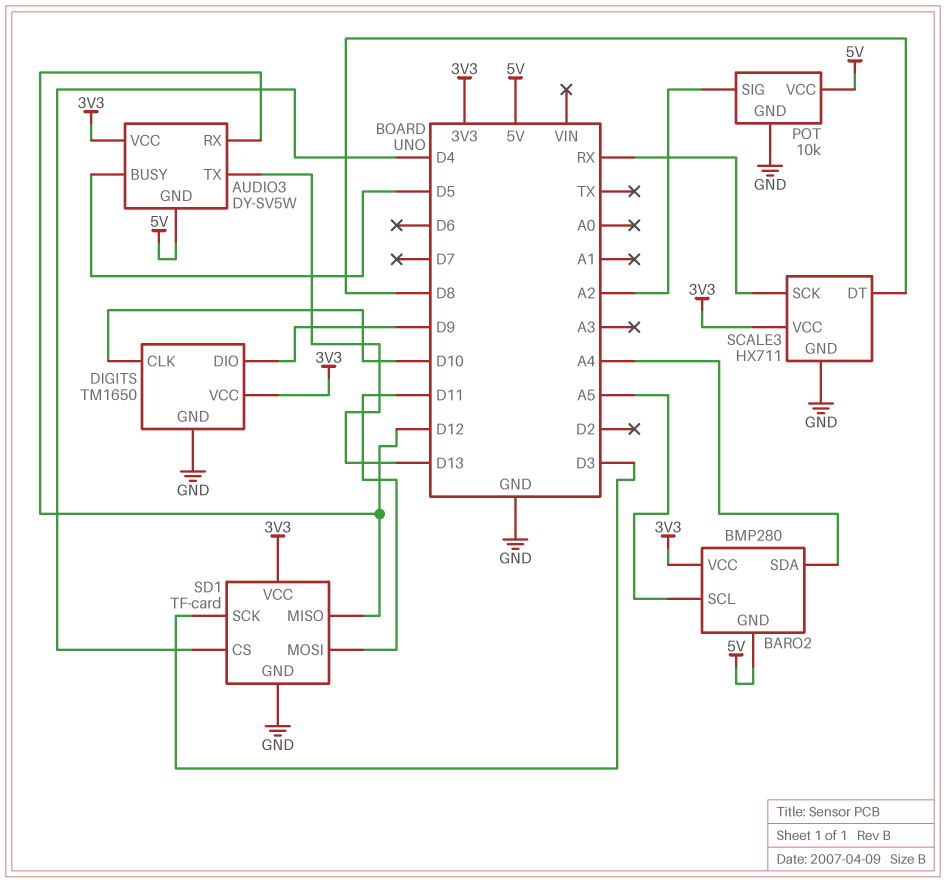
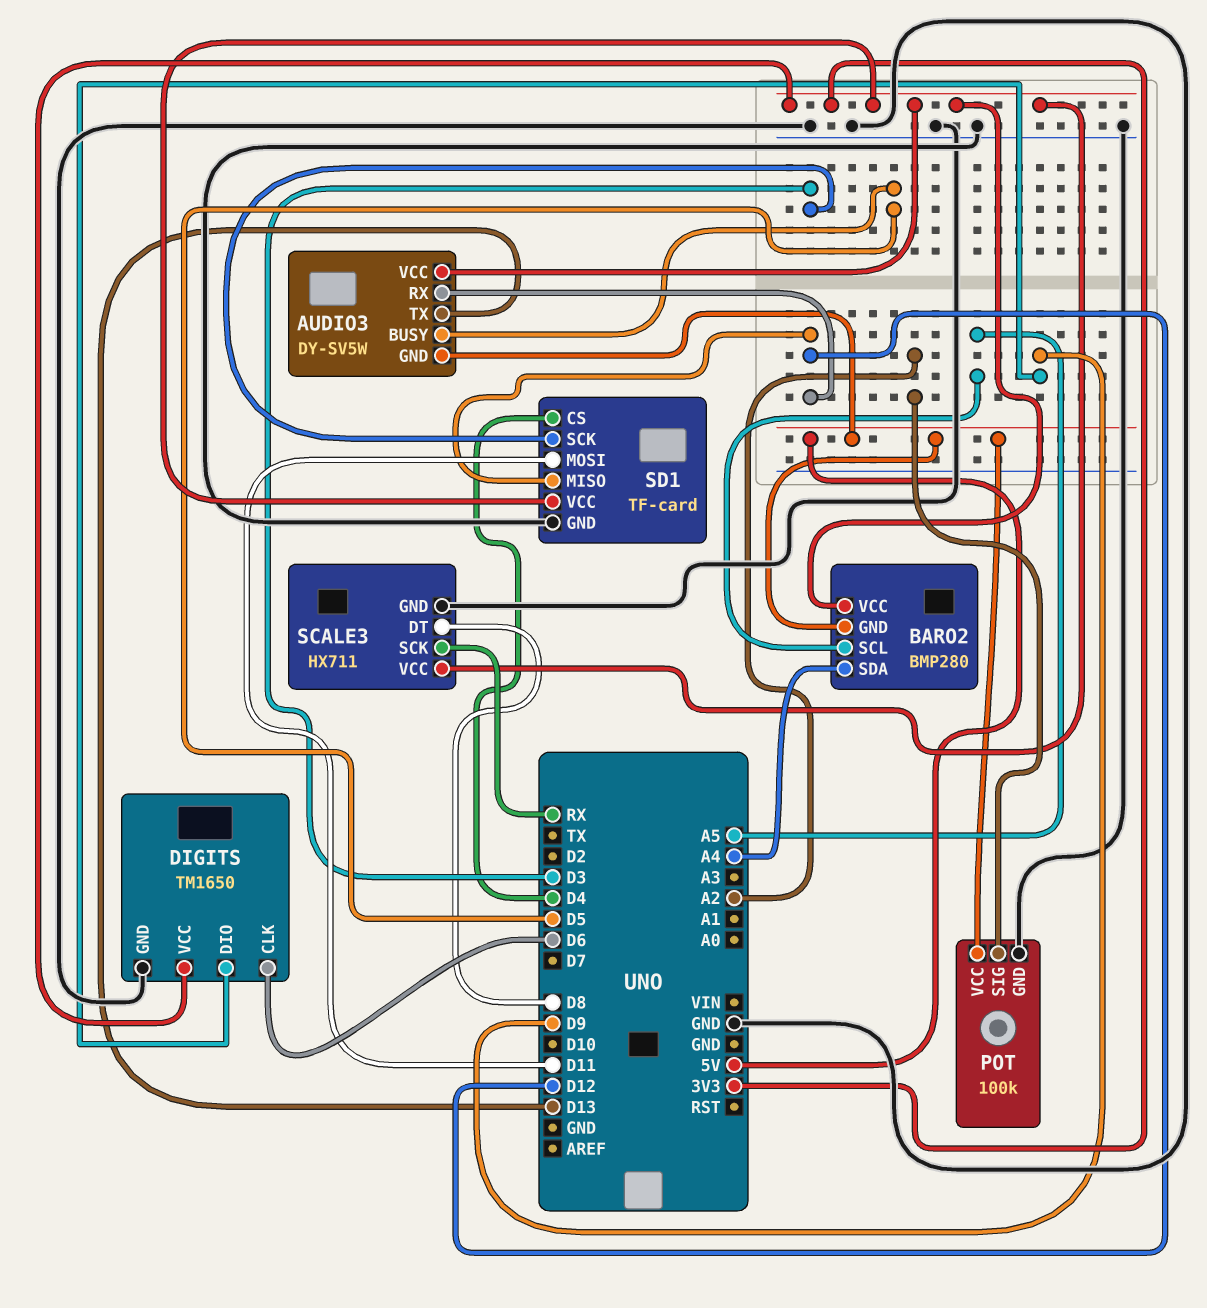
DIGITS pin CLK: D10 -> D6
POT: 10k -> 100k

